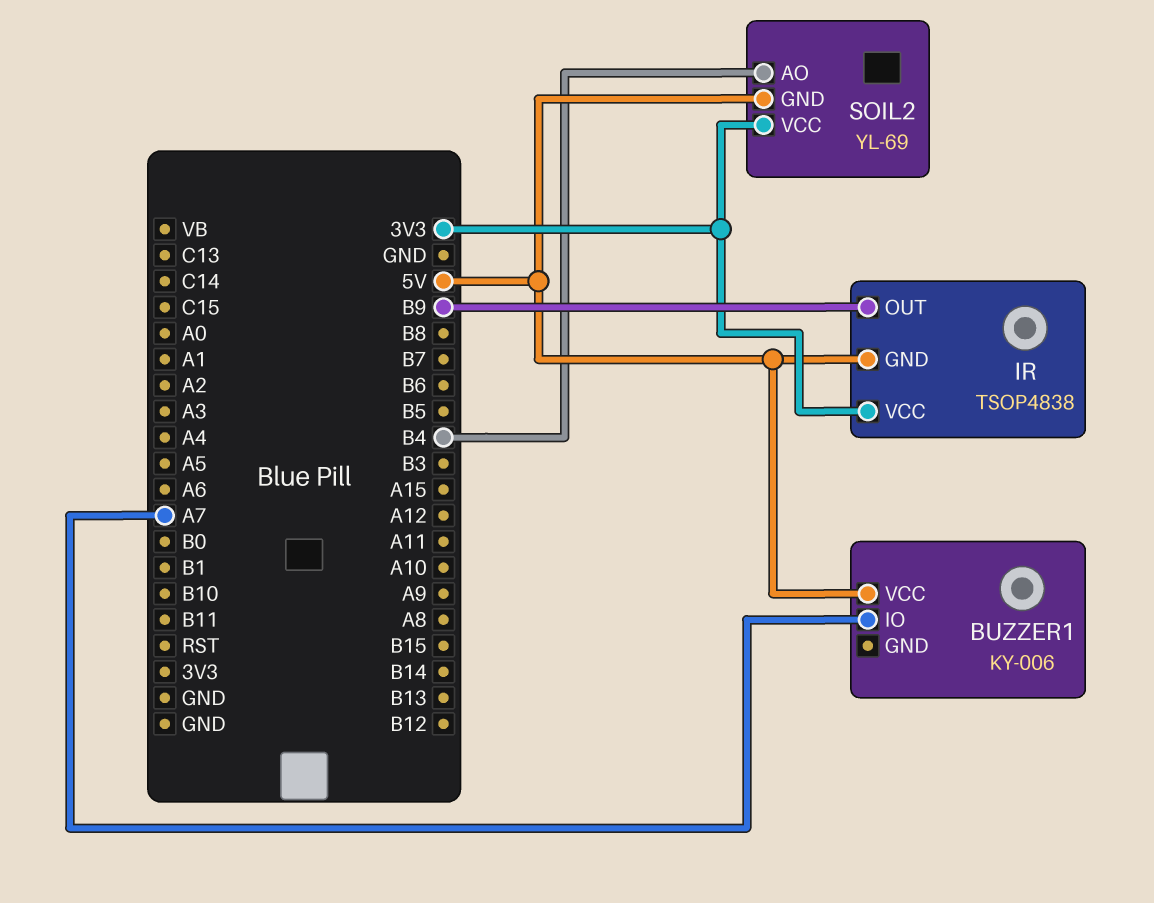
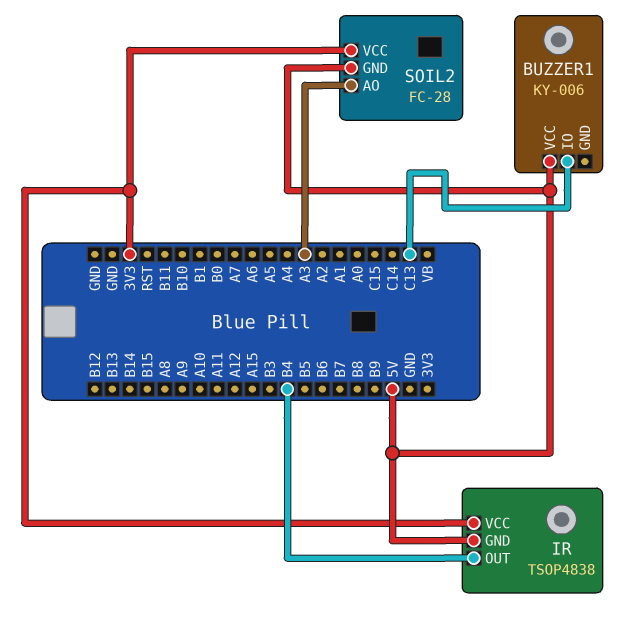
BUZZER1 pin IO: A7 -> C13
IR pin OUT: B9 -> B4
SOIL2: YL-69 -> FC-28
SOIL2 pin AO: B4 -> A3

